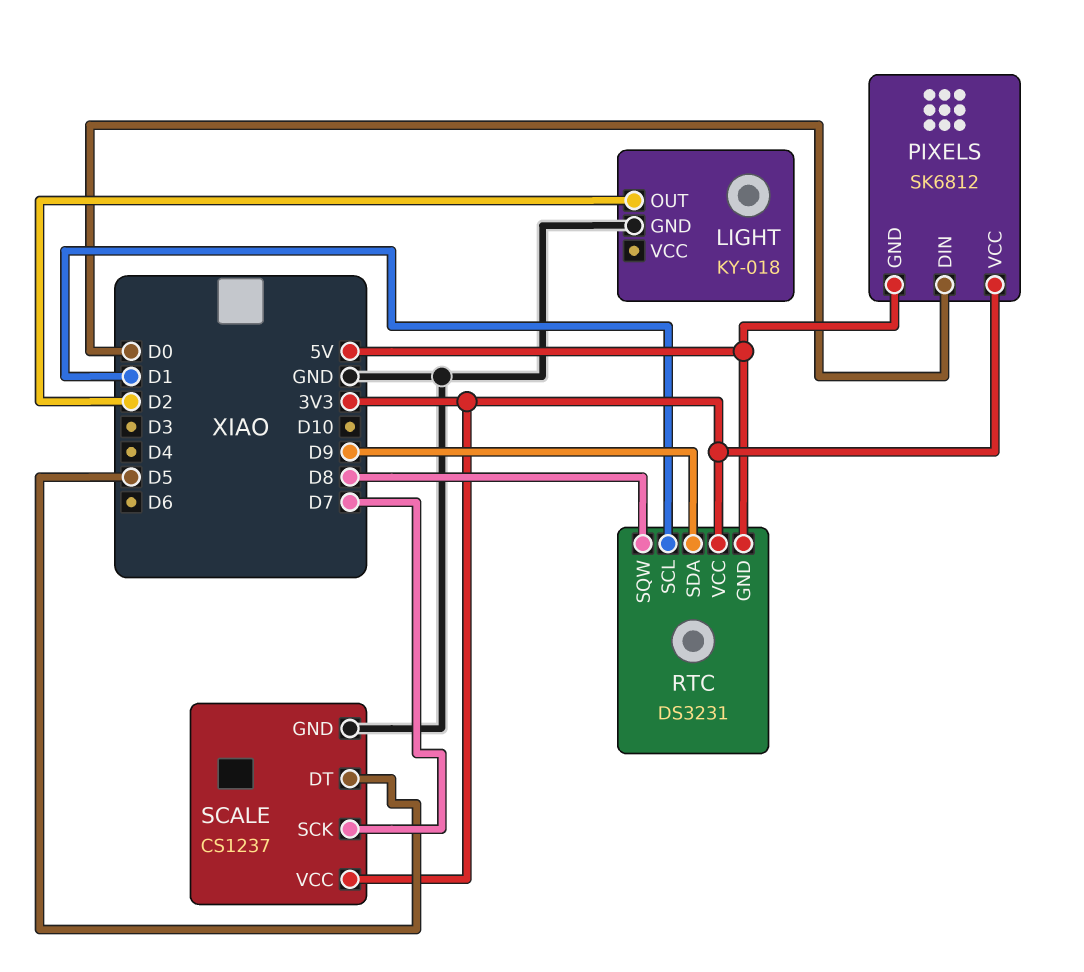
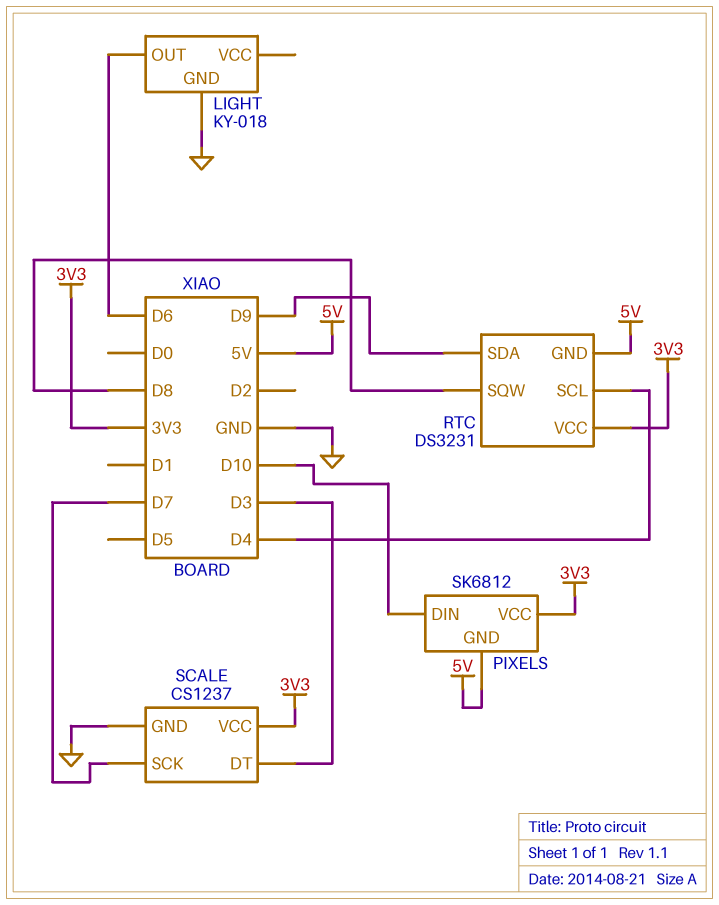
LIGHT pin OUT: D2 -> D6
PIXELS pin DIN: D0 -> D10
RTC pin SCL: D1 -> D4
SCALE pin DT: D5 -> D3

